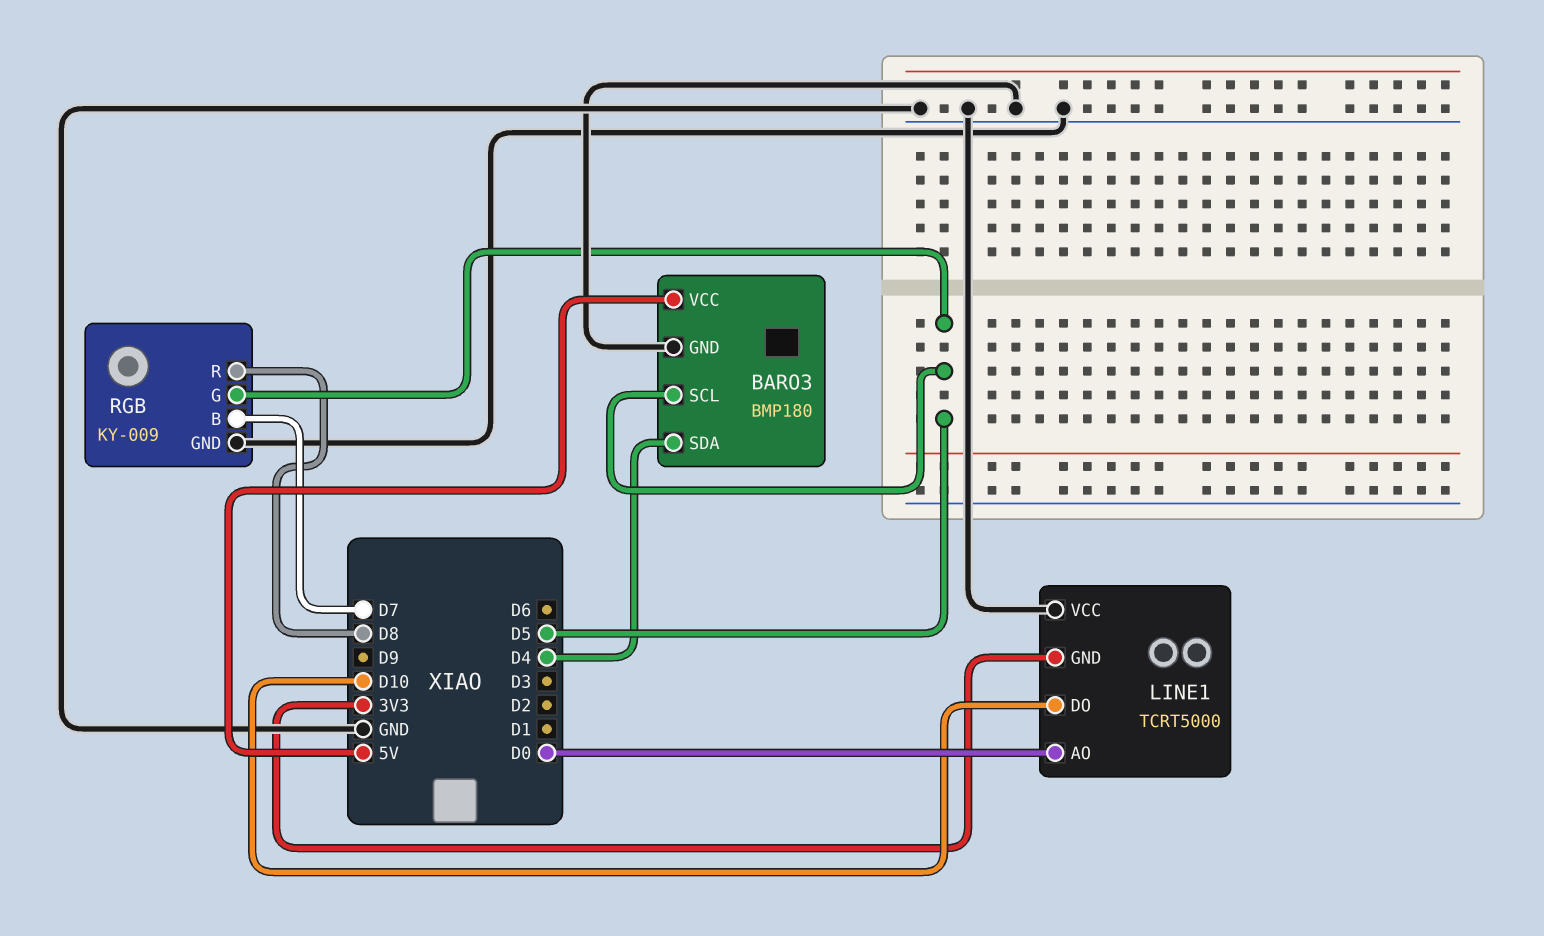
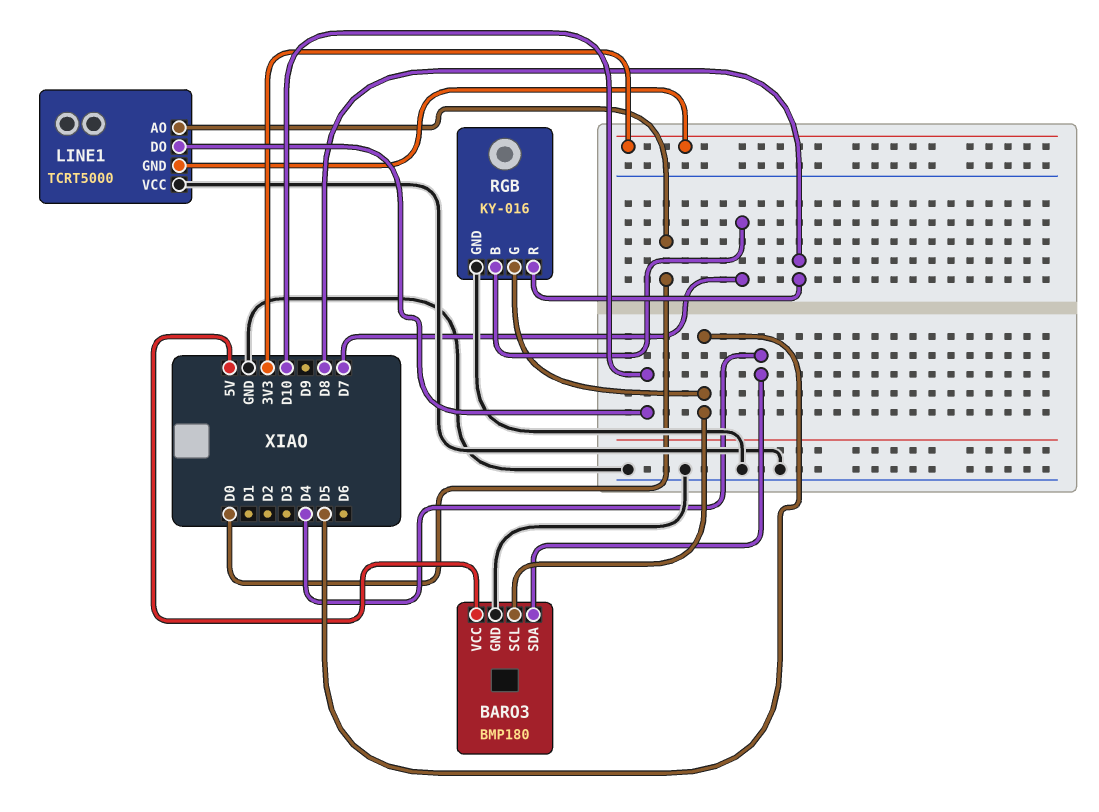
RGB: KY-009 -> KY-016

